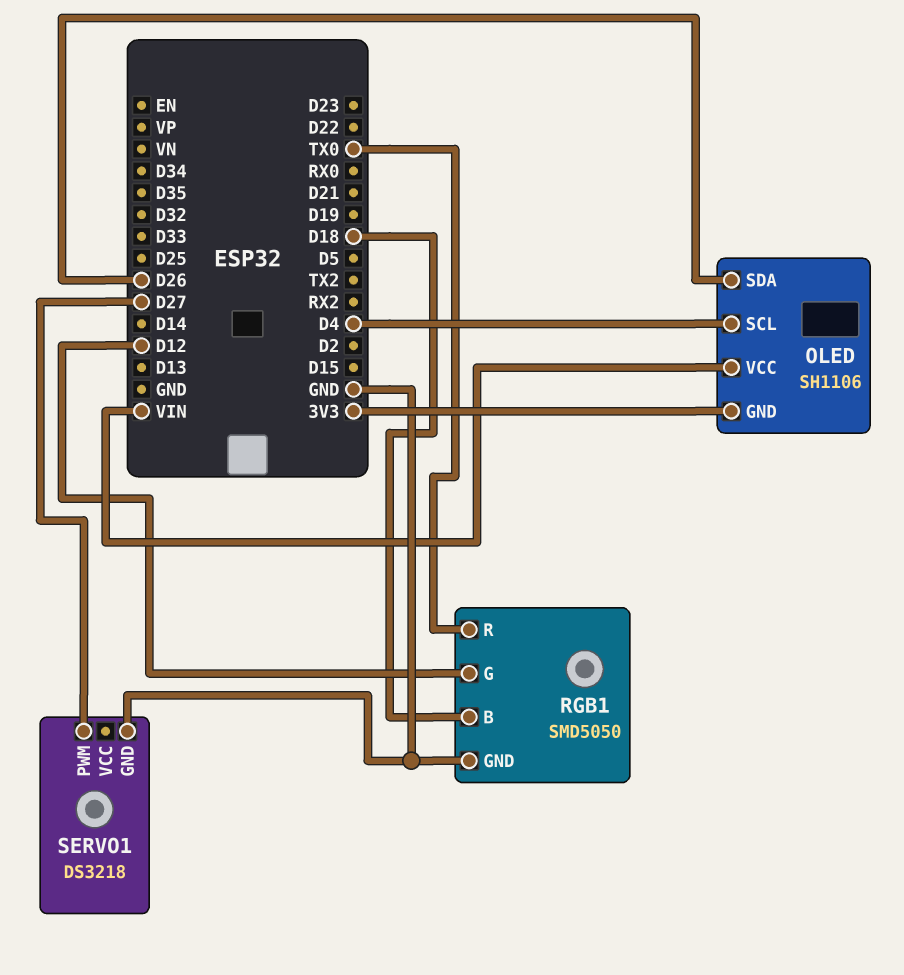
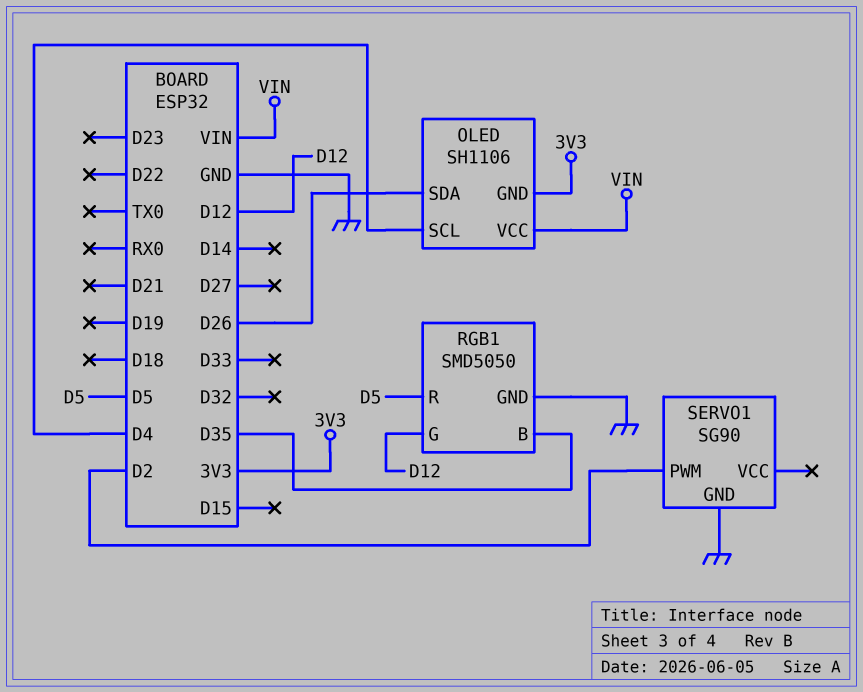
RGB1 pin B: D18 -> D35
RGB1 pin R: TX0 -> D5
SERVO1: DS3218 -> SG90
SERVO1 pin PWM: D27 -> D2

